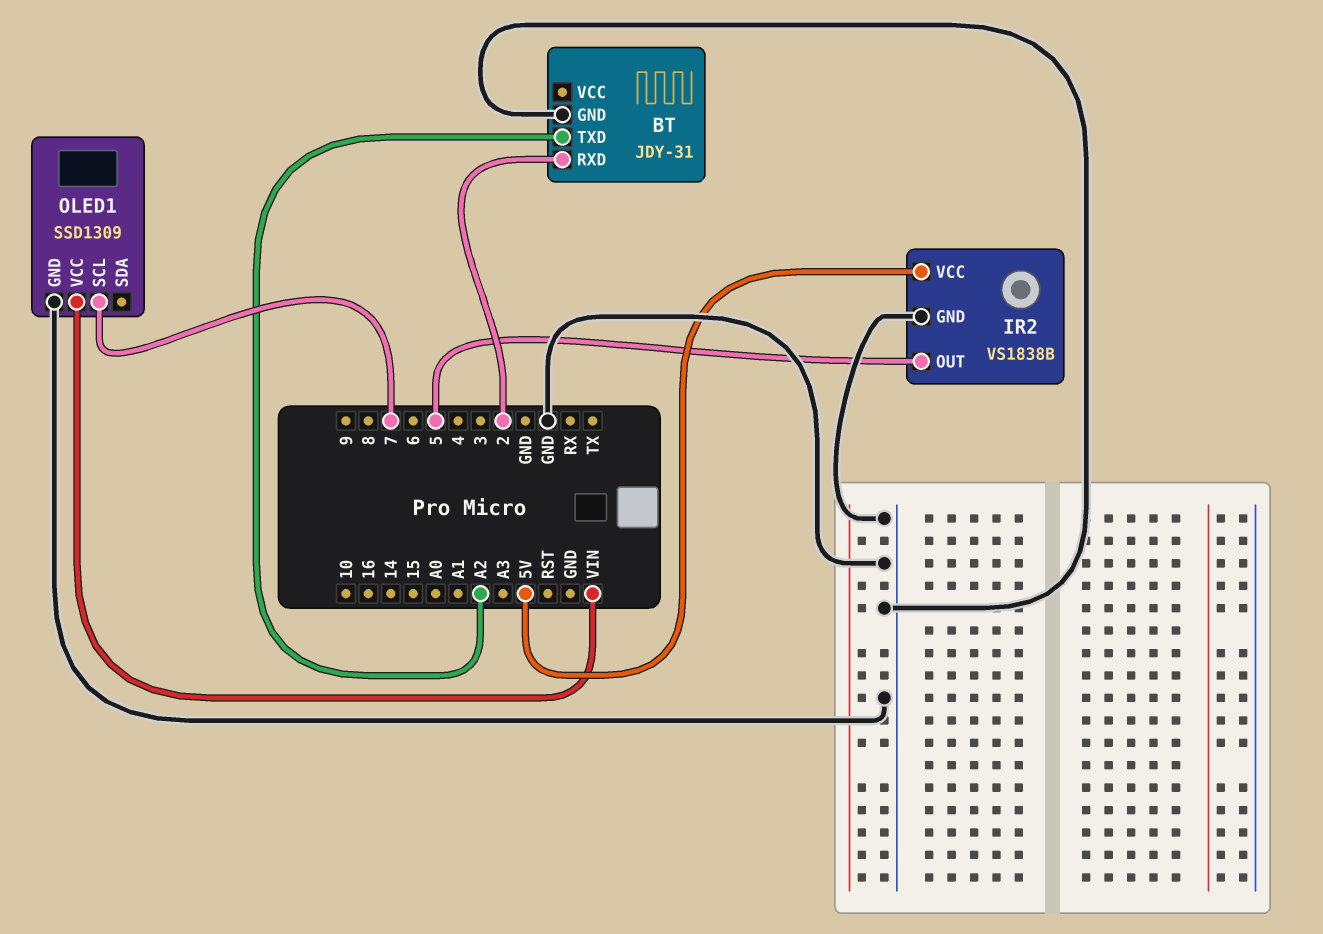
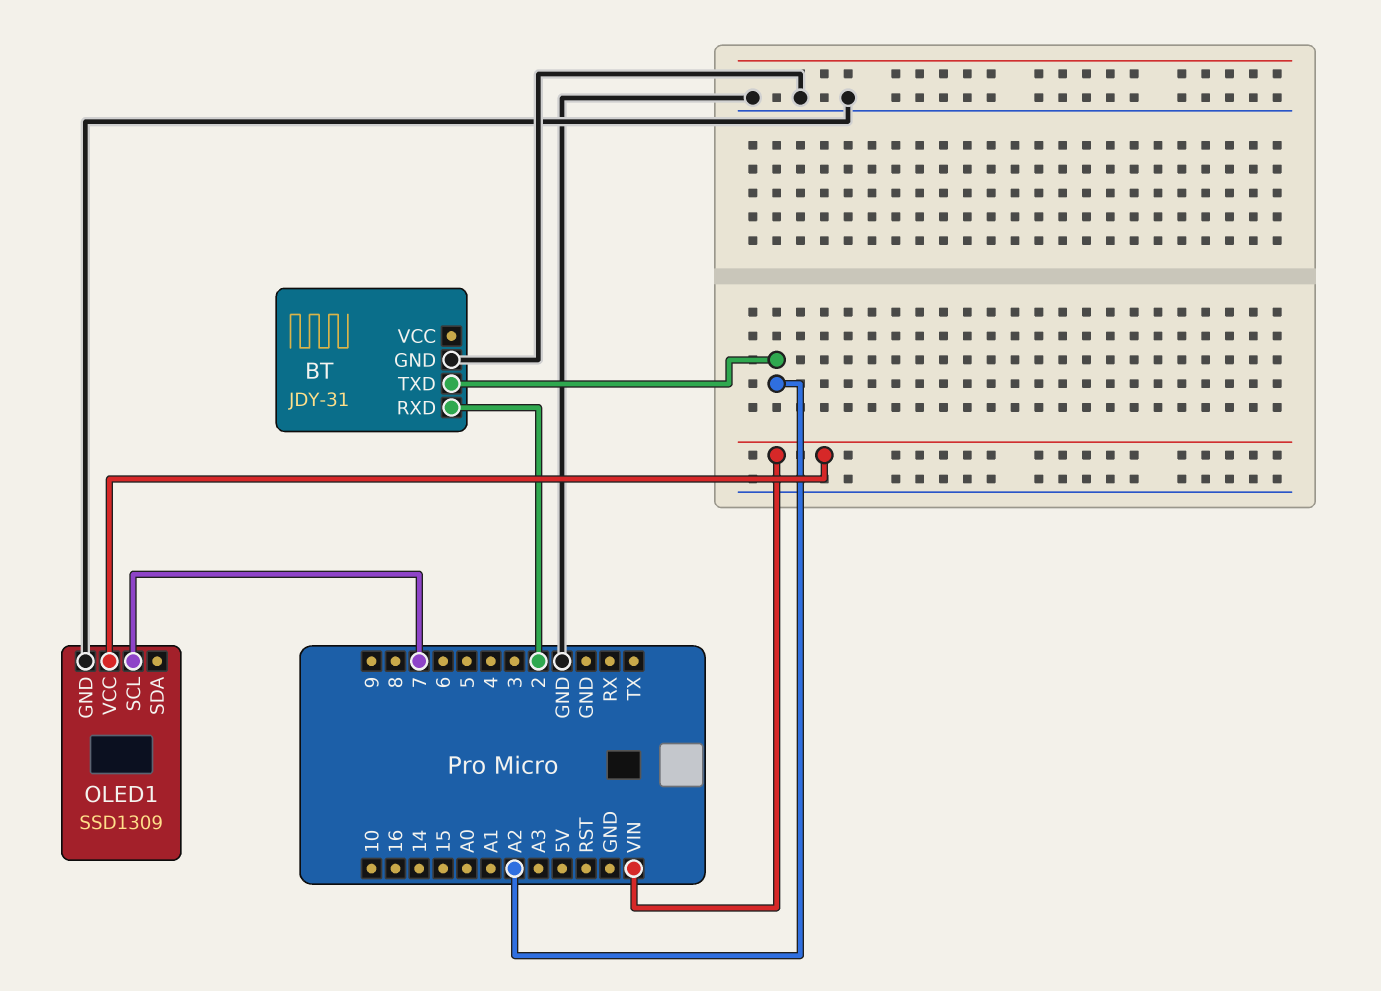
IR2: VS1838B -> none
IR2 pin GND: GND -> none
IR2 pin OUT: 5 -> none
IR2 pin VCC: 5V -> none

